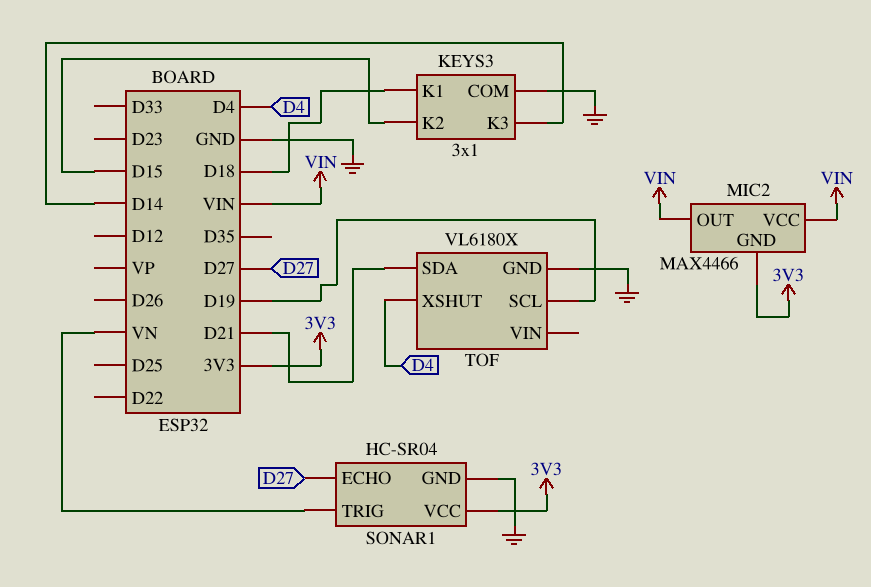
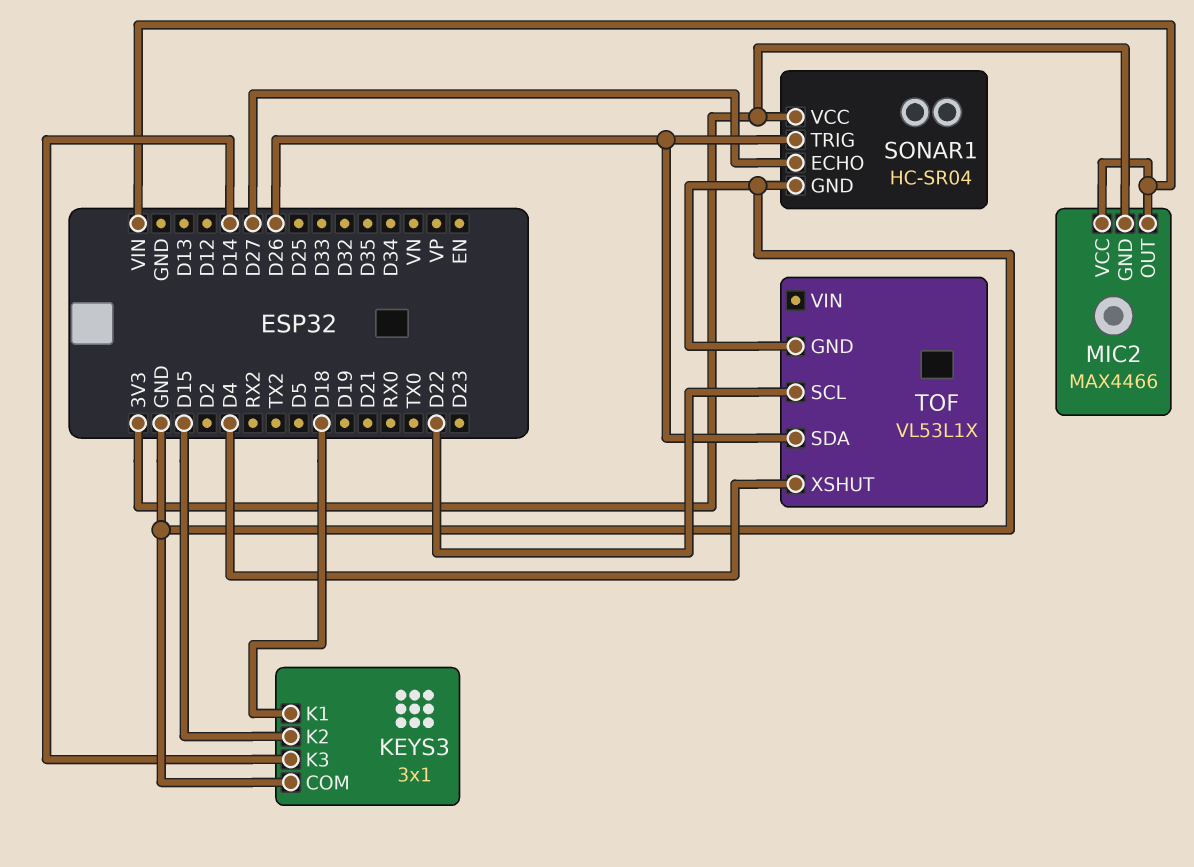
SONAR1 pin TRIG: VN -> D26
TOF: VL6180X -> VL53L1X
TOF pin SCL: D19 -> D22
TOF pin SDA: D21 -> D26

